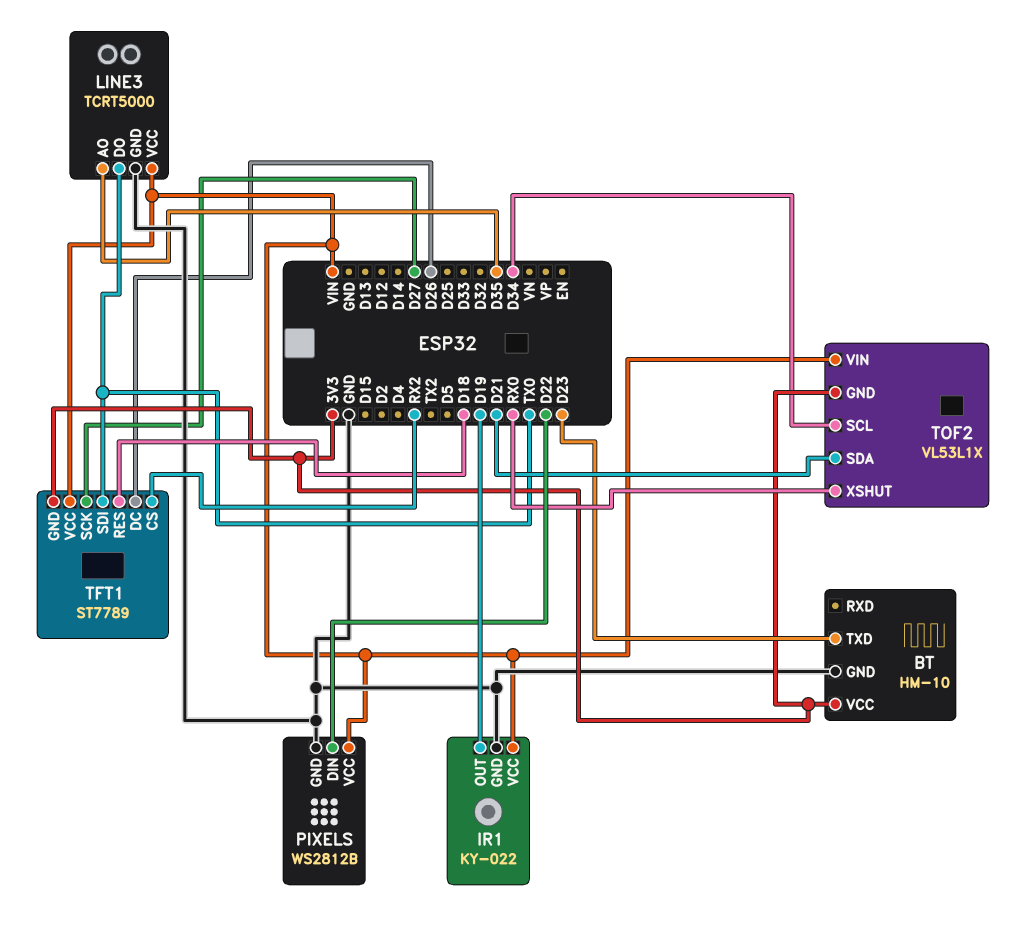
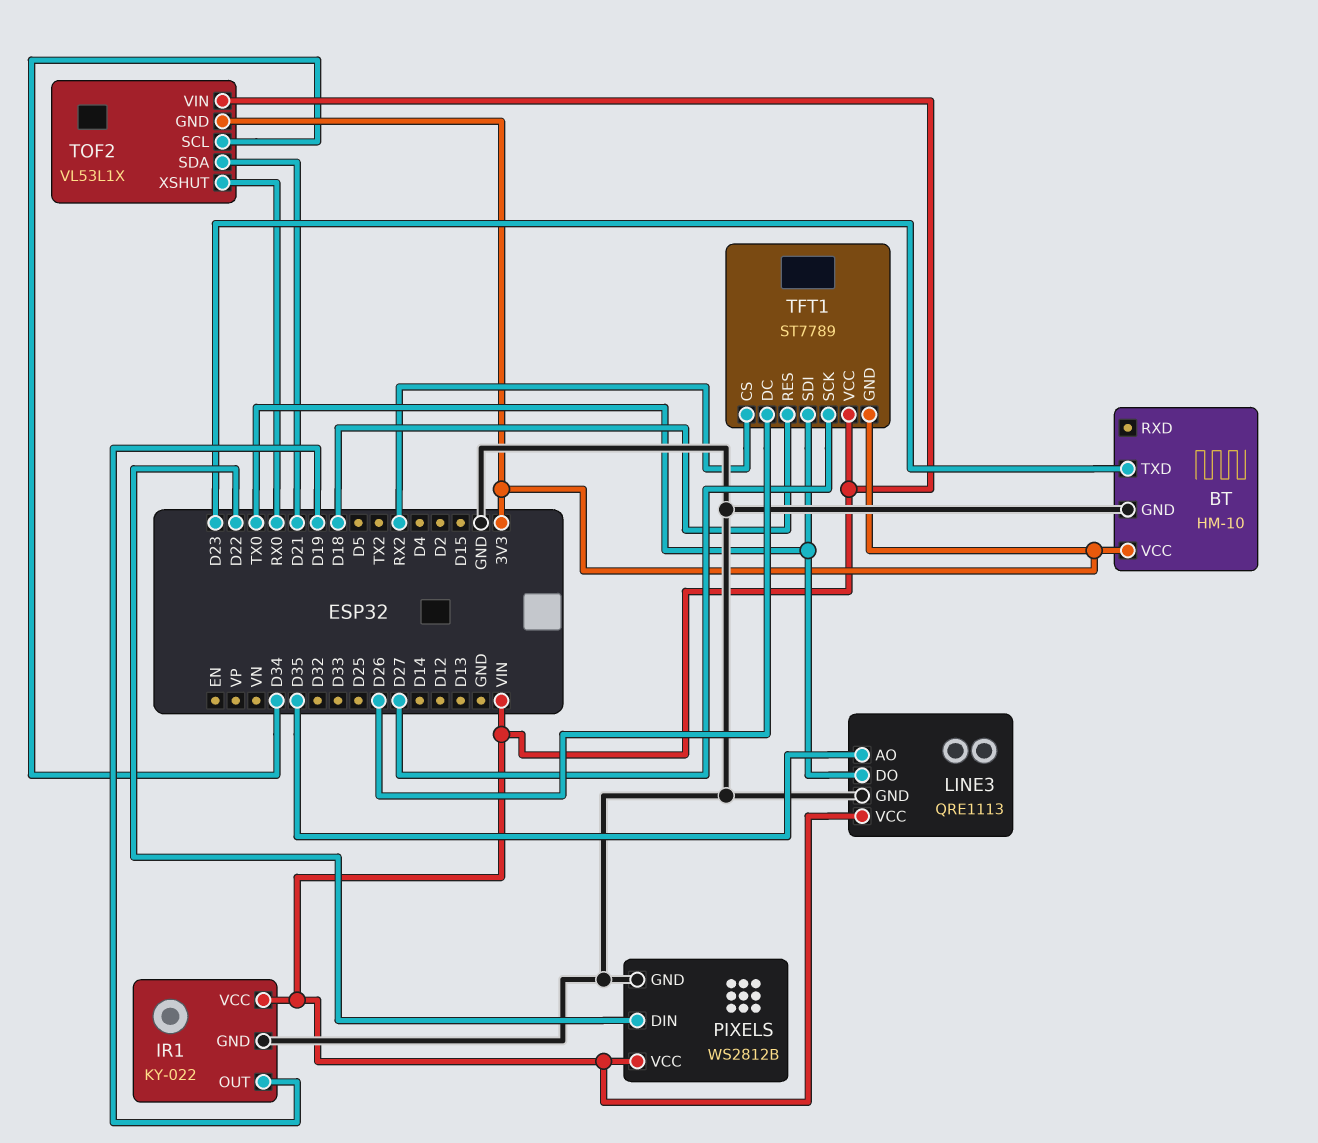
LINE3: TCRT5000 -> QRE1113

